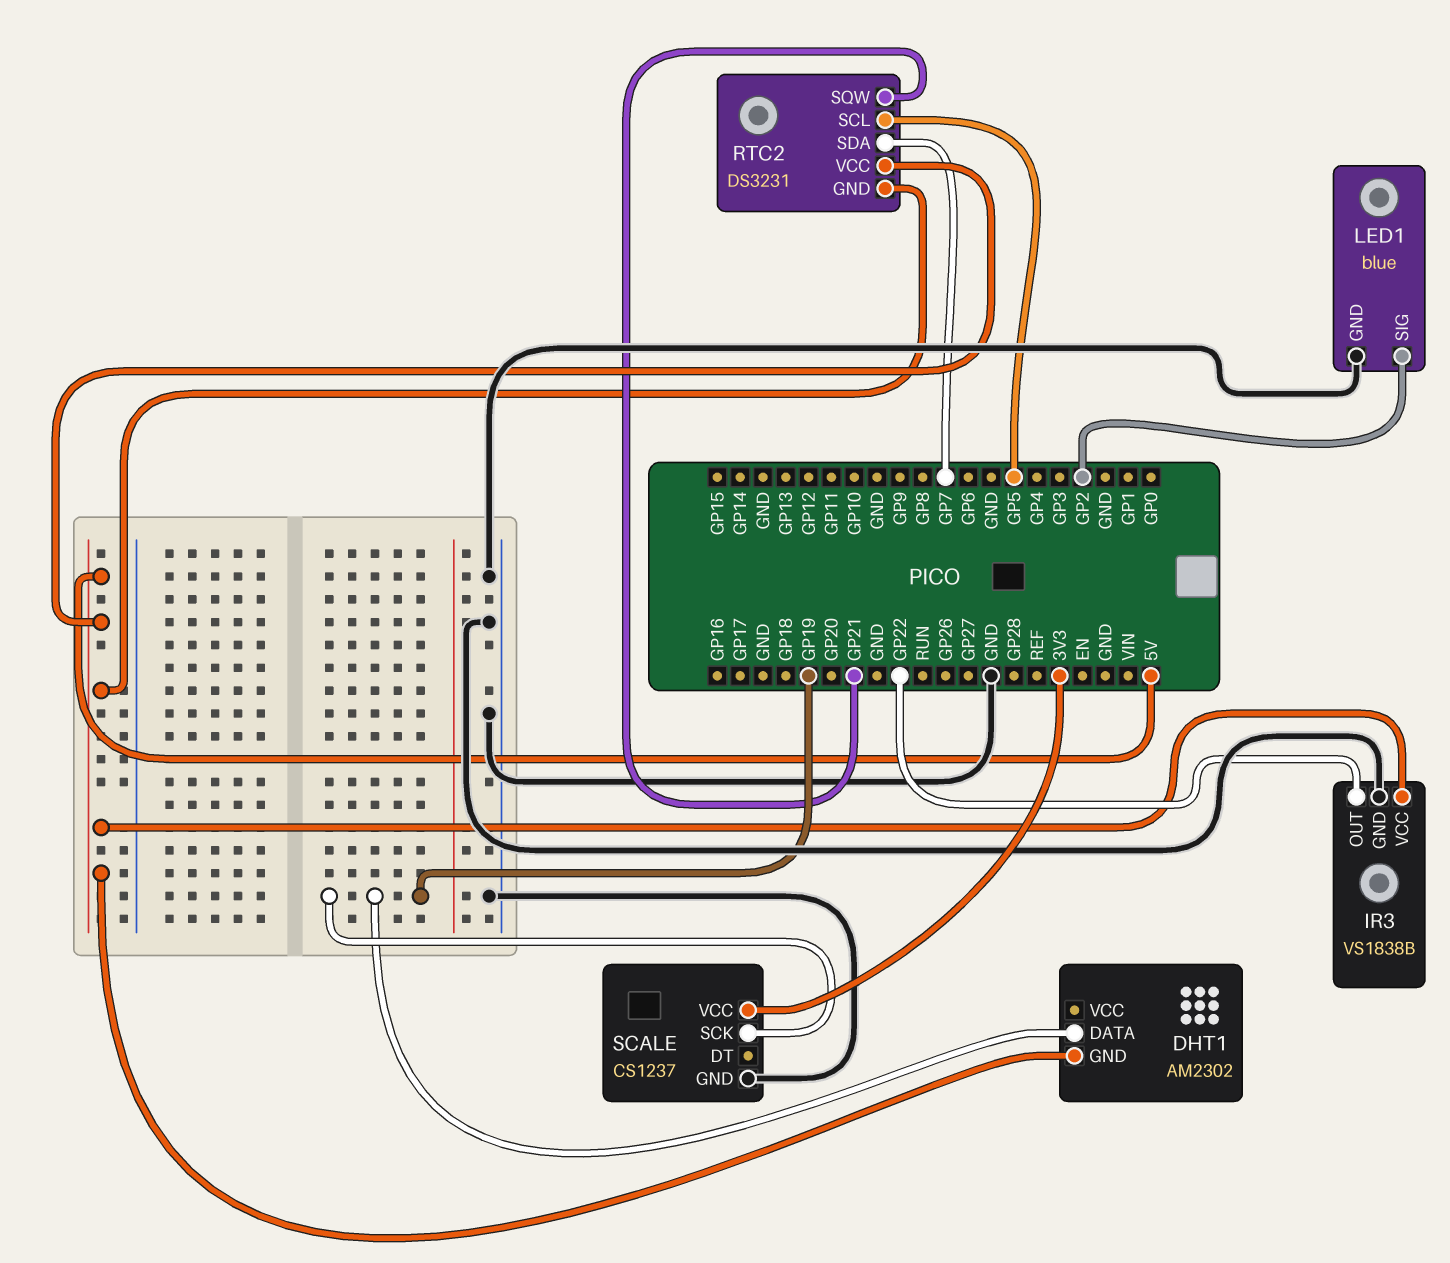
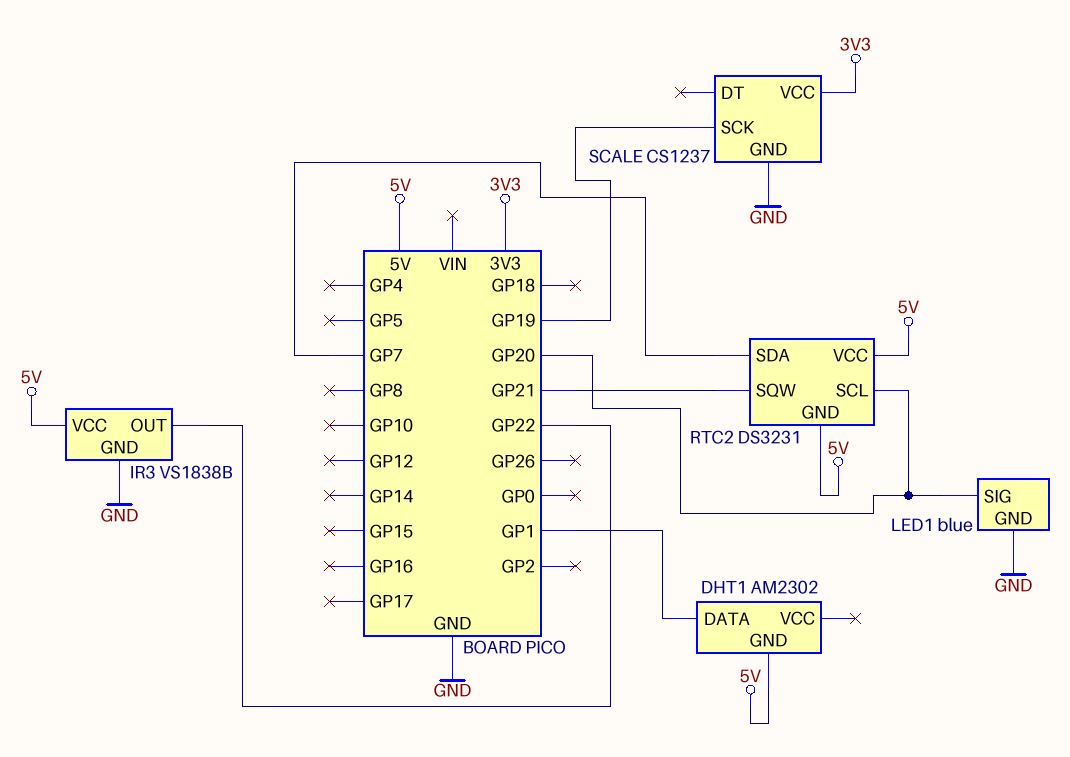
DHT1 pin DATA: GP19 -> GP1
LED1 pin SIG: GP2 -> GP20
RTC2 pin SCL: GP5 -> GP20

